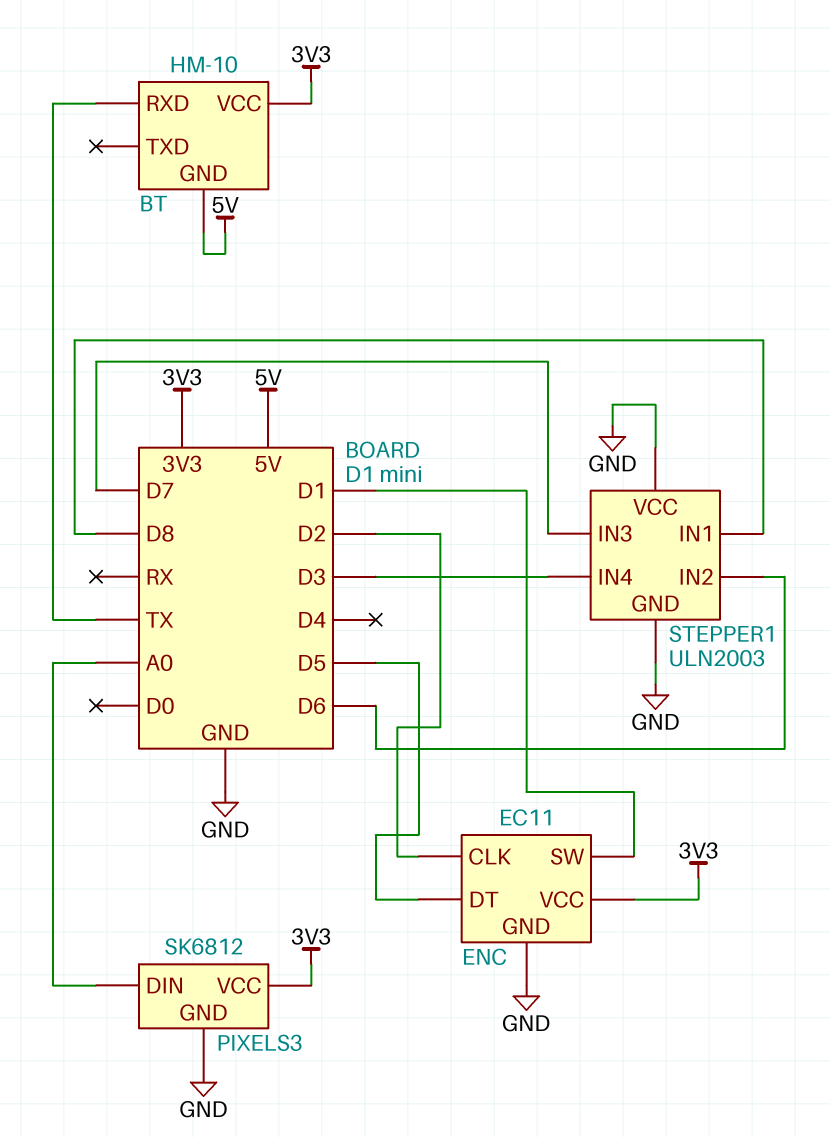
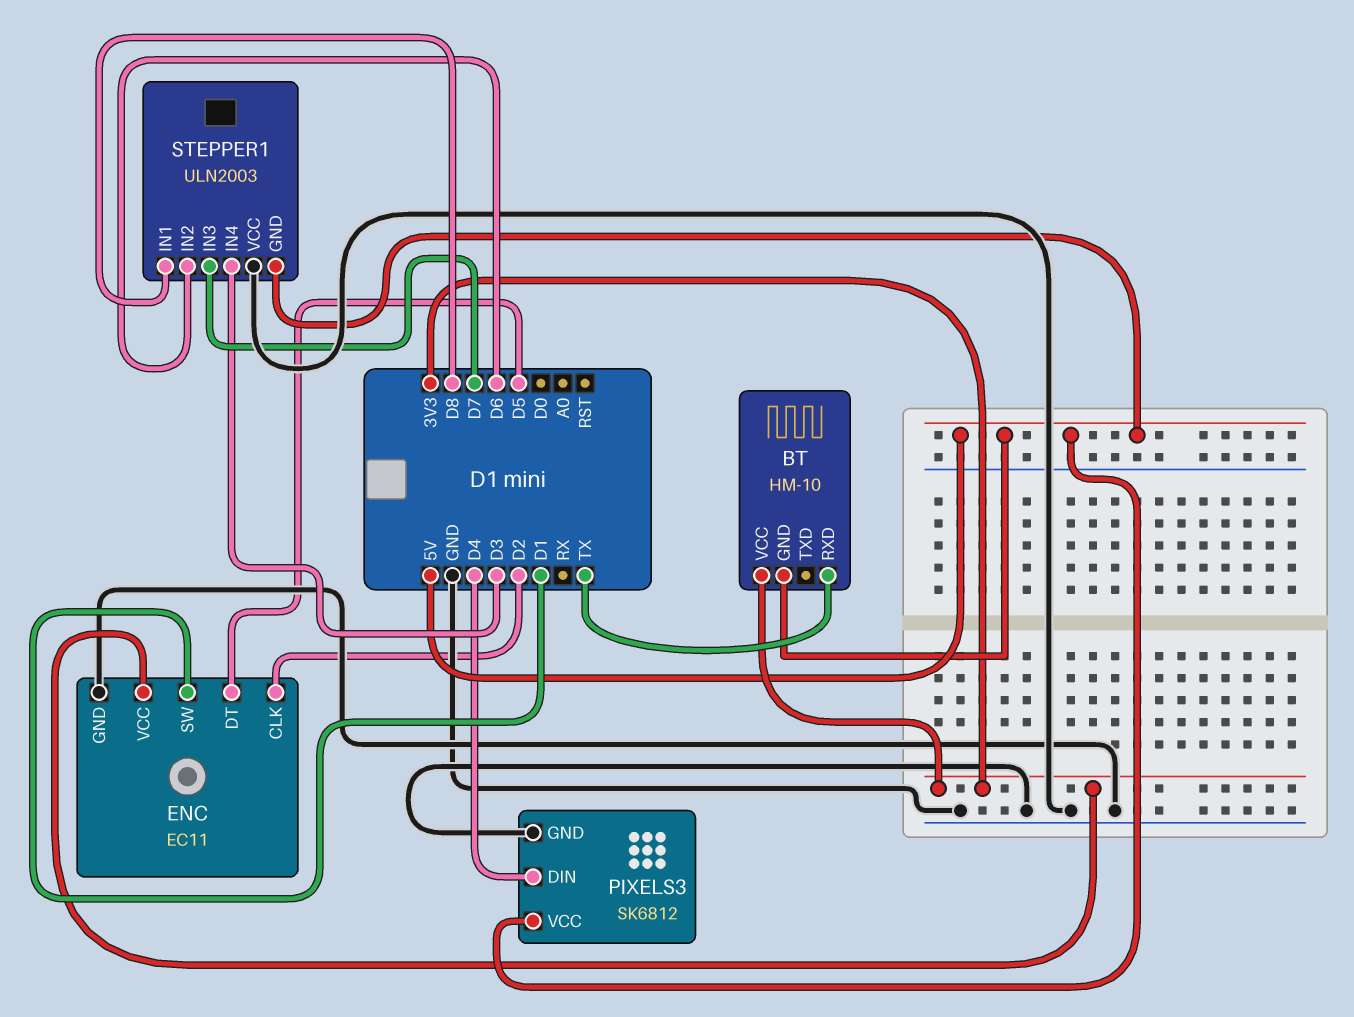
PIXELS3 pin DIN: A0 -> D4
PIXELS3 pin VCC: 3V3 -> 5V
STEPPER1 pin GND: GND -> 5V

